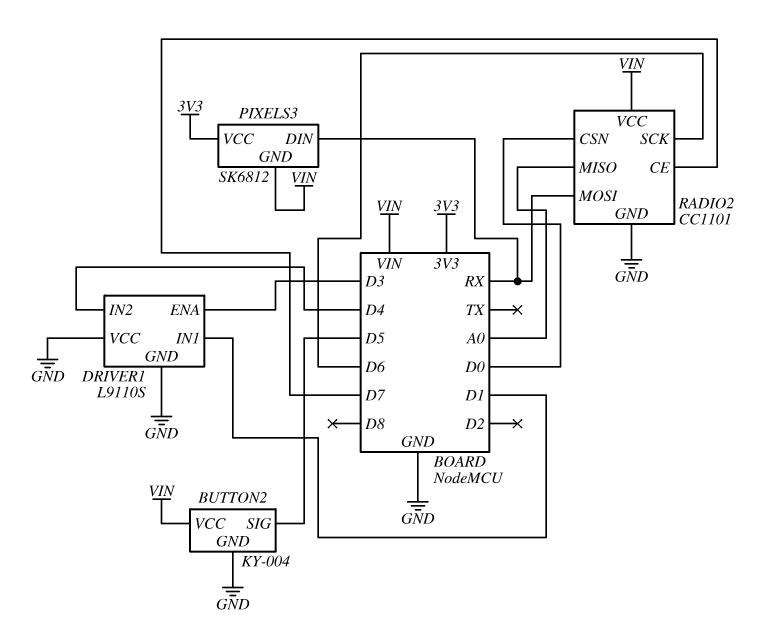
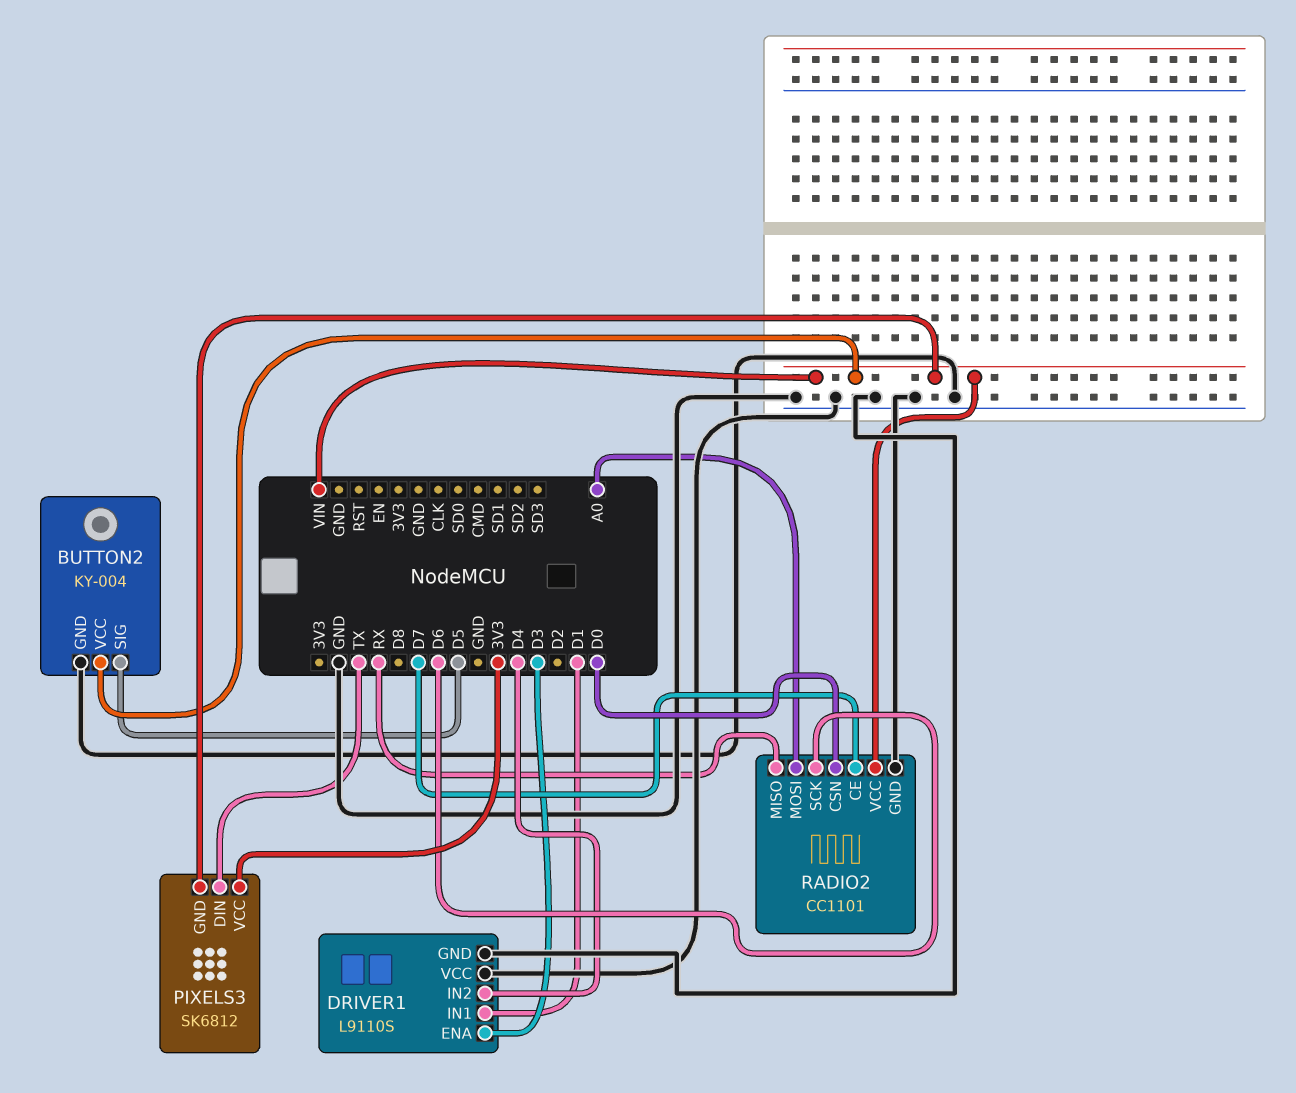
PIXELS3 pin DIN: RX -> TX
RADIO2 pin MISO: A0 -> RX
RADIO2 pin MOSI: RX -> A0

